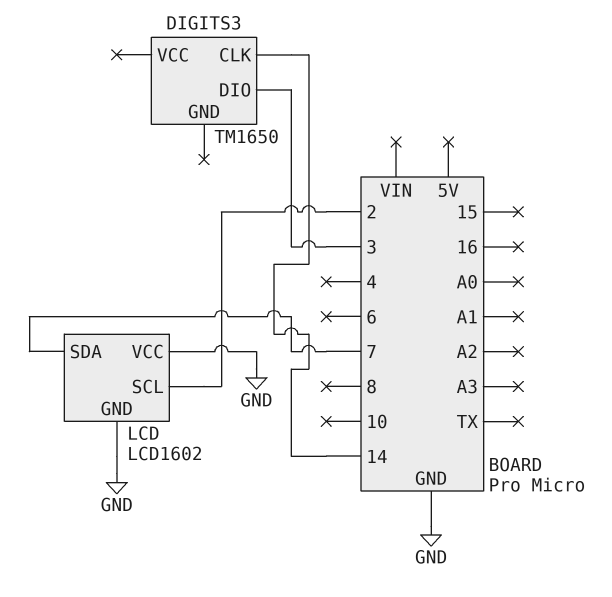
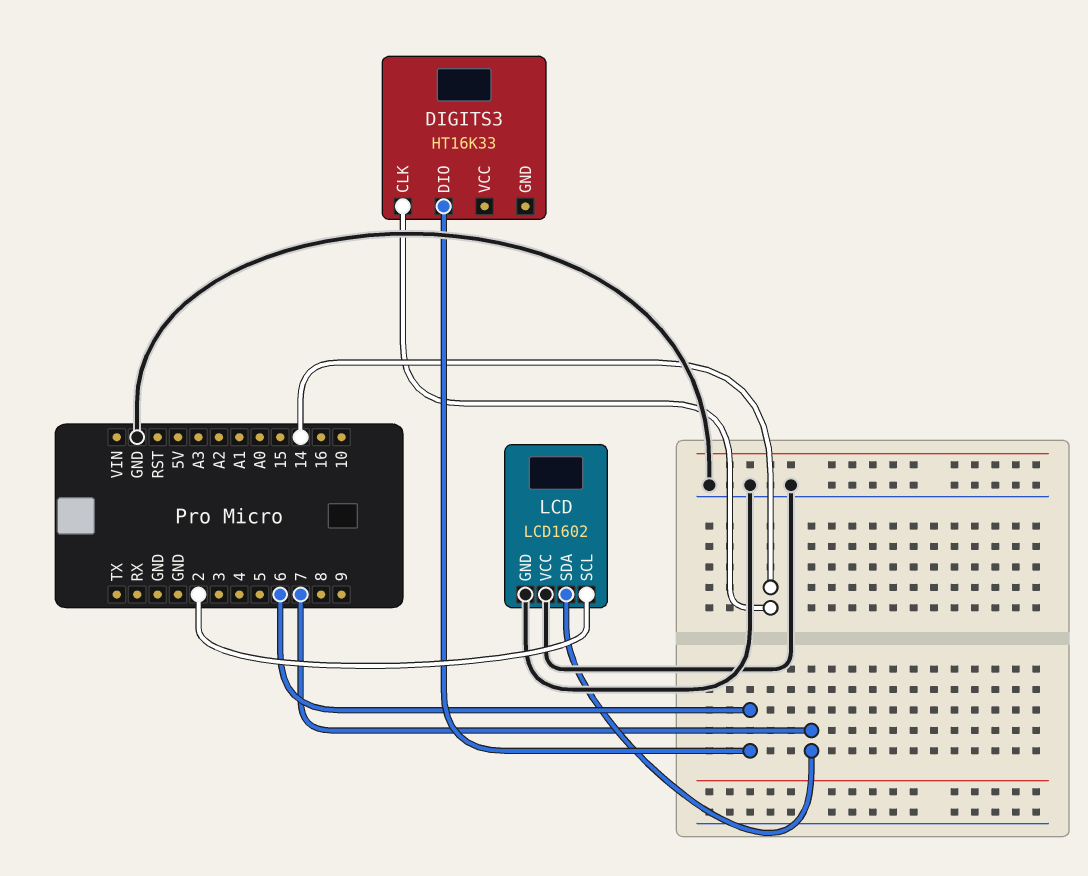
DIGITS3: TM1650 -> HT16K33
DIGITS3 pin DIO: 3 -> 6

